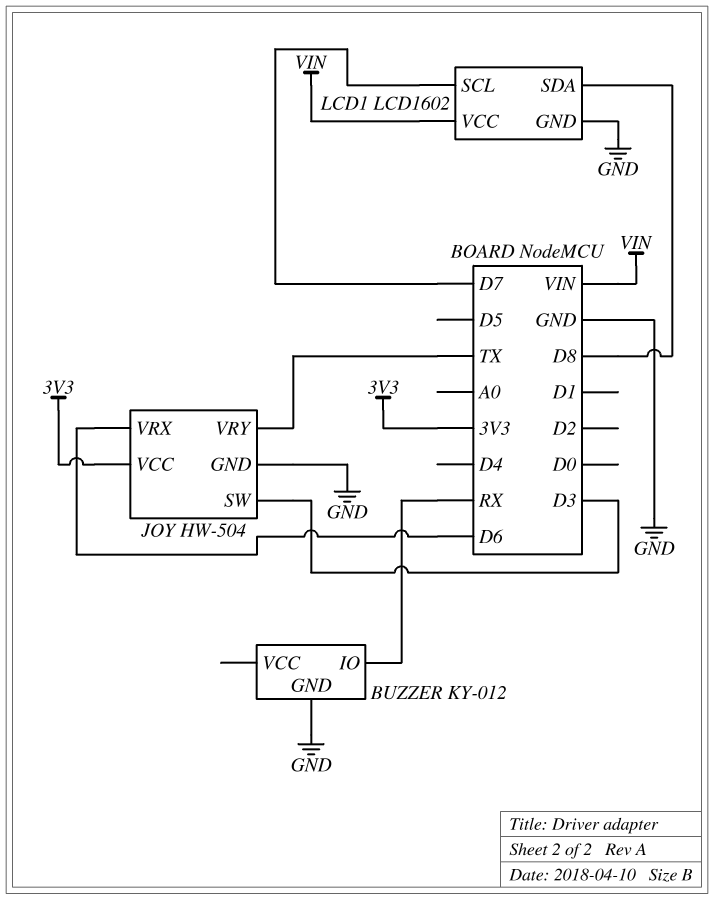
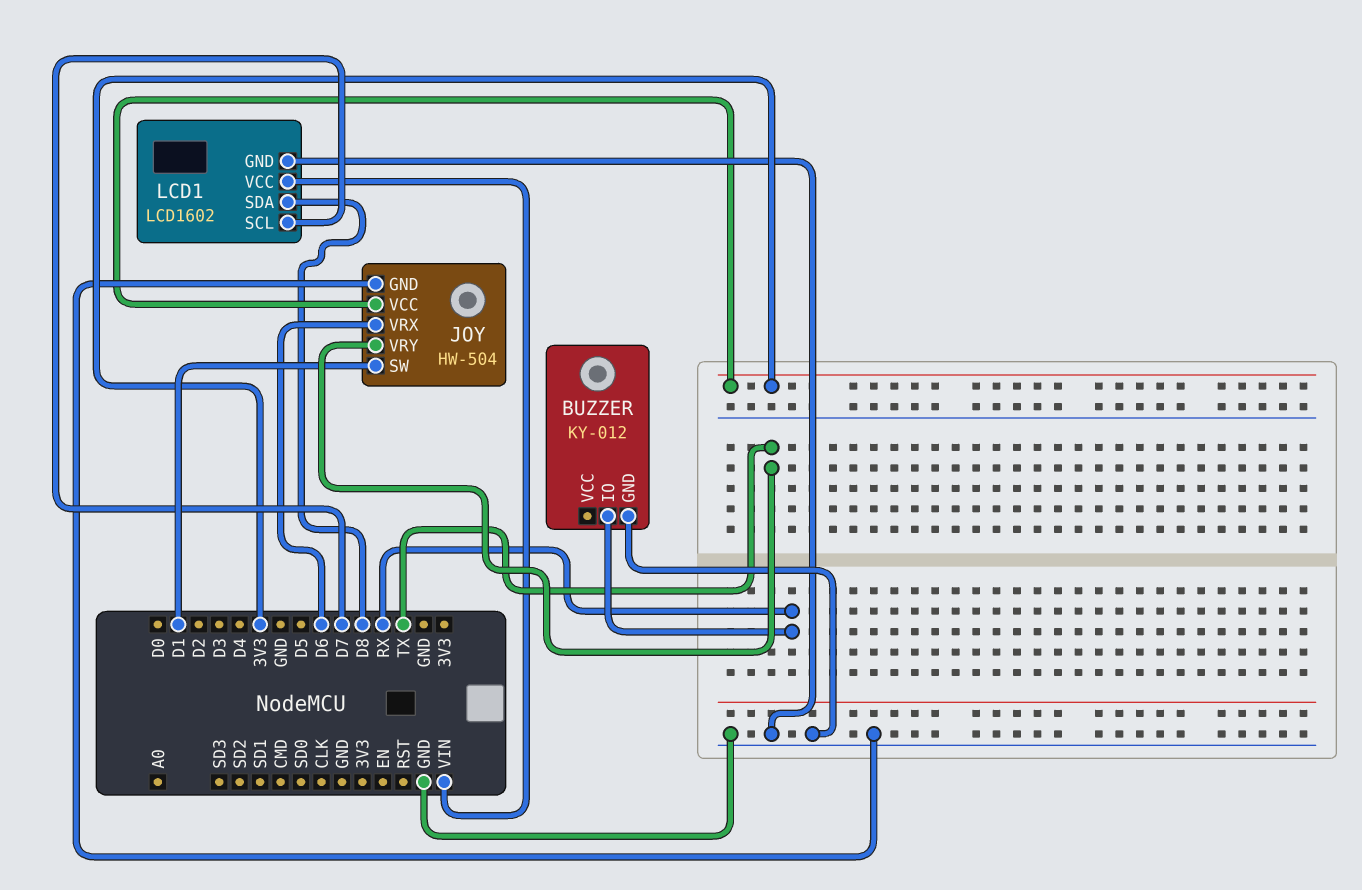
JOY pin SW: D3 -> D1

